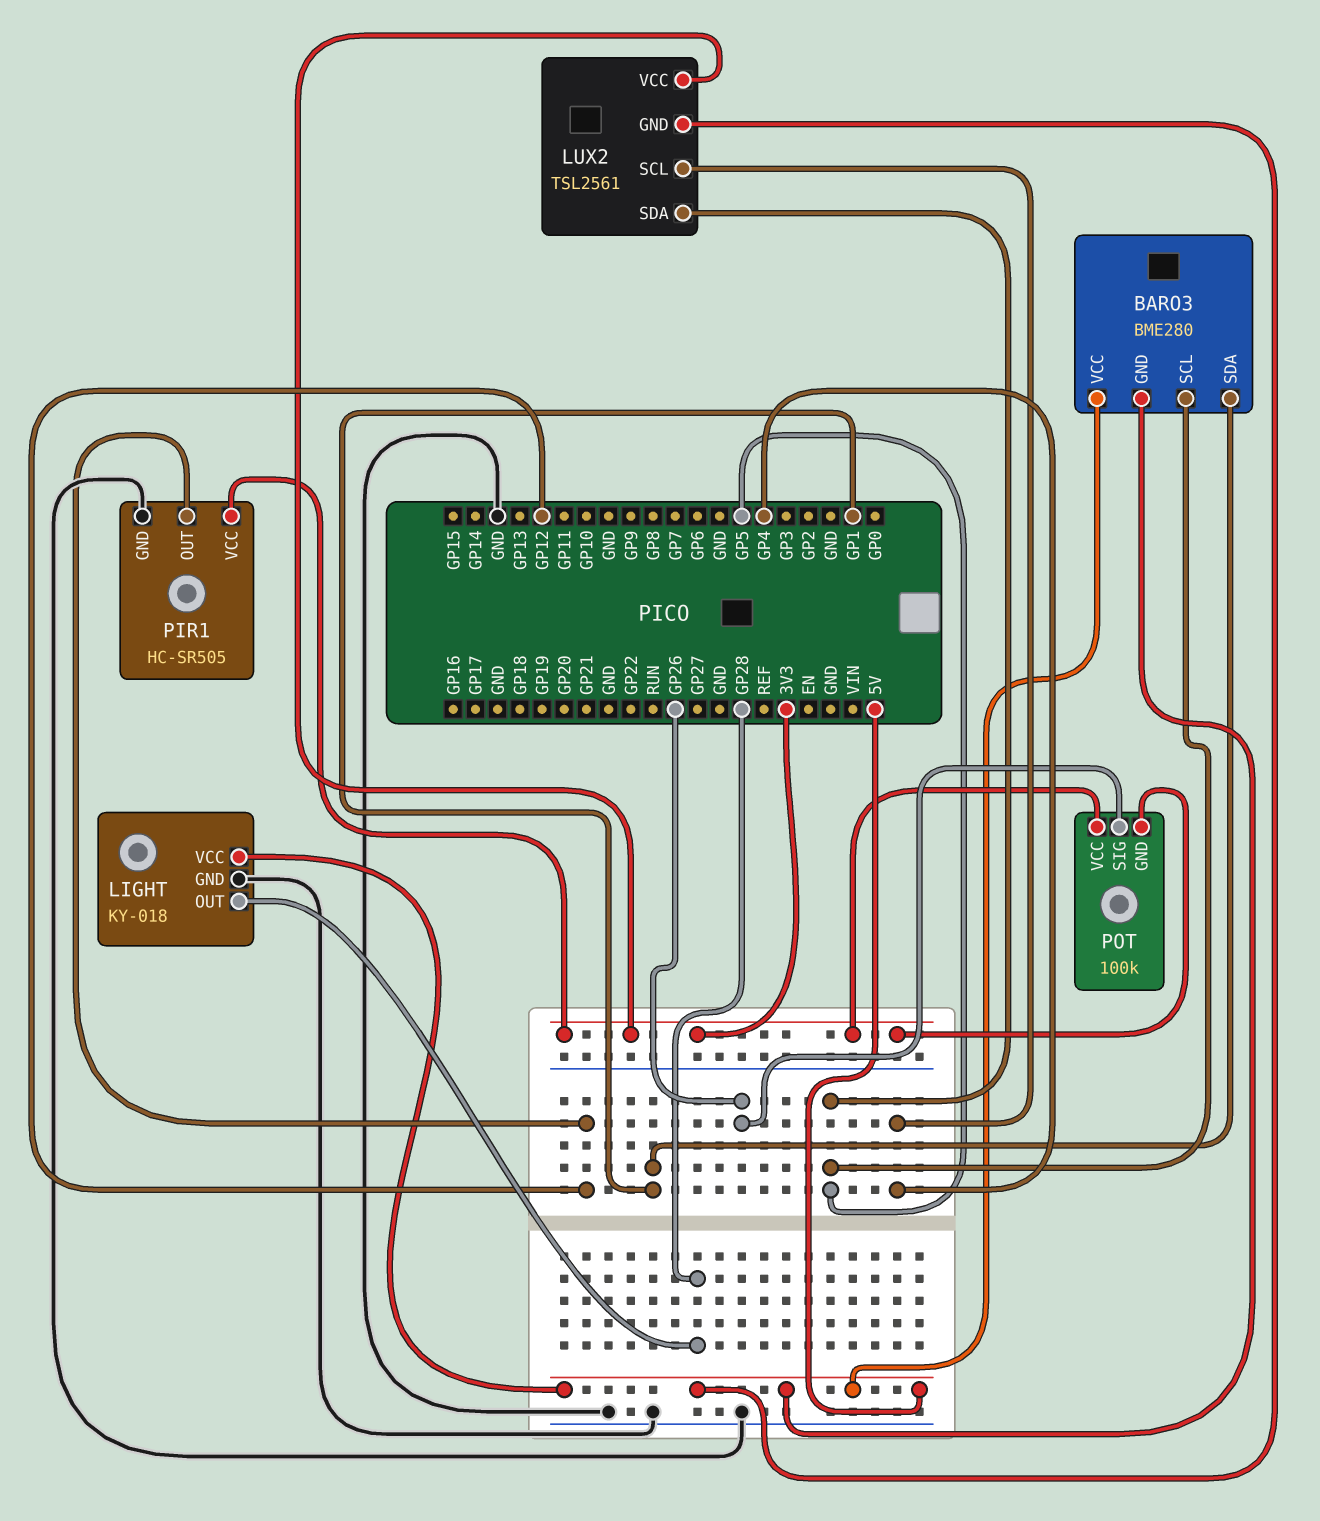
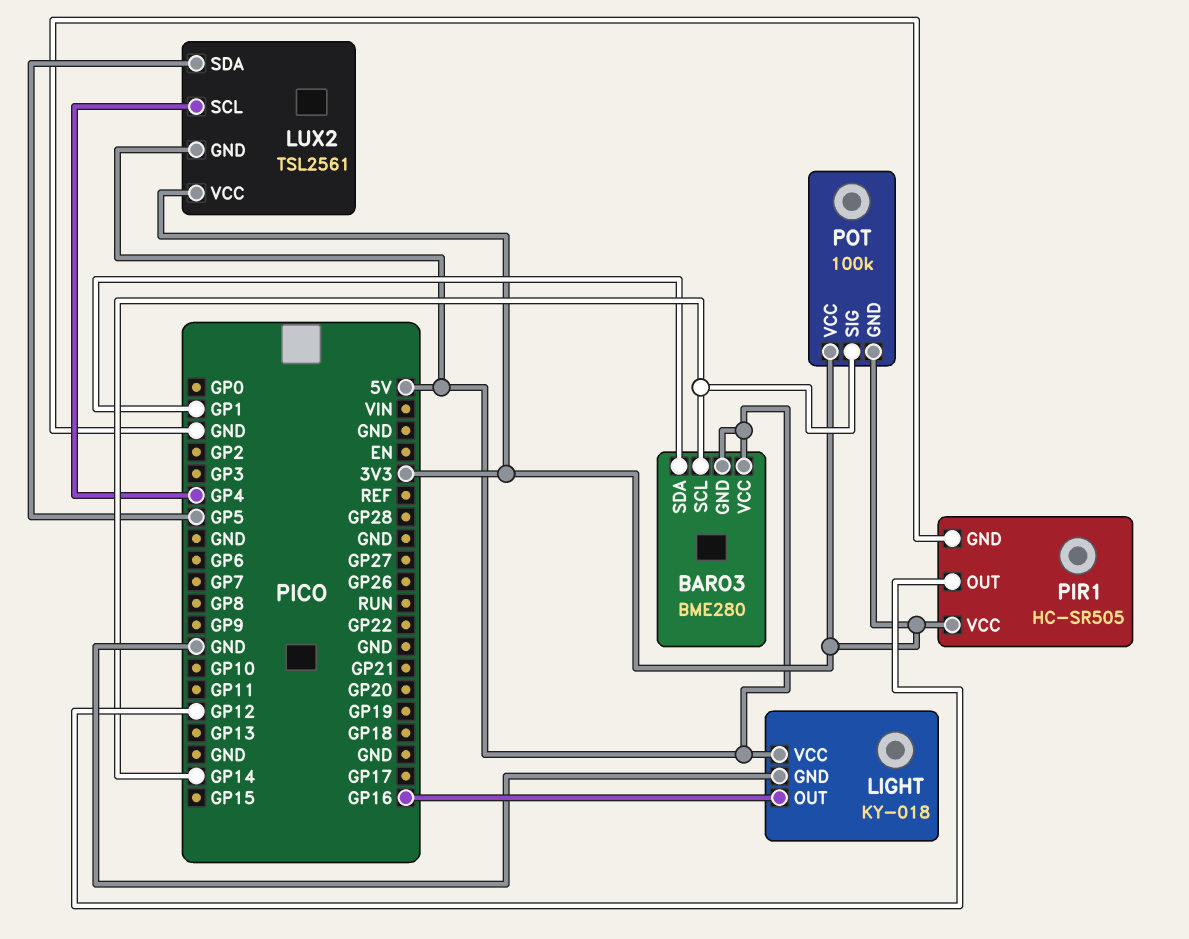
BARO3 pin SCL: GP5 -> GP14
LIGHT pin OUT: GP28 -> GP16
POT pin SIG: GP26 -> GP14

